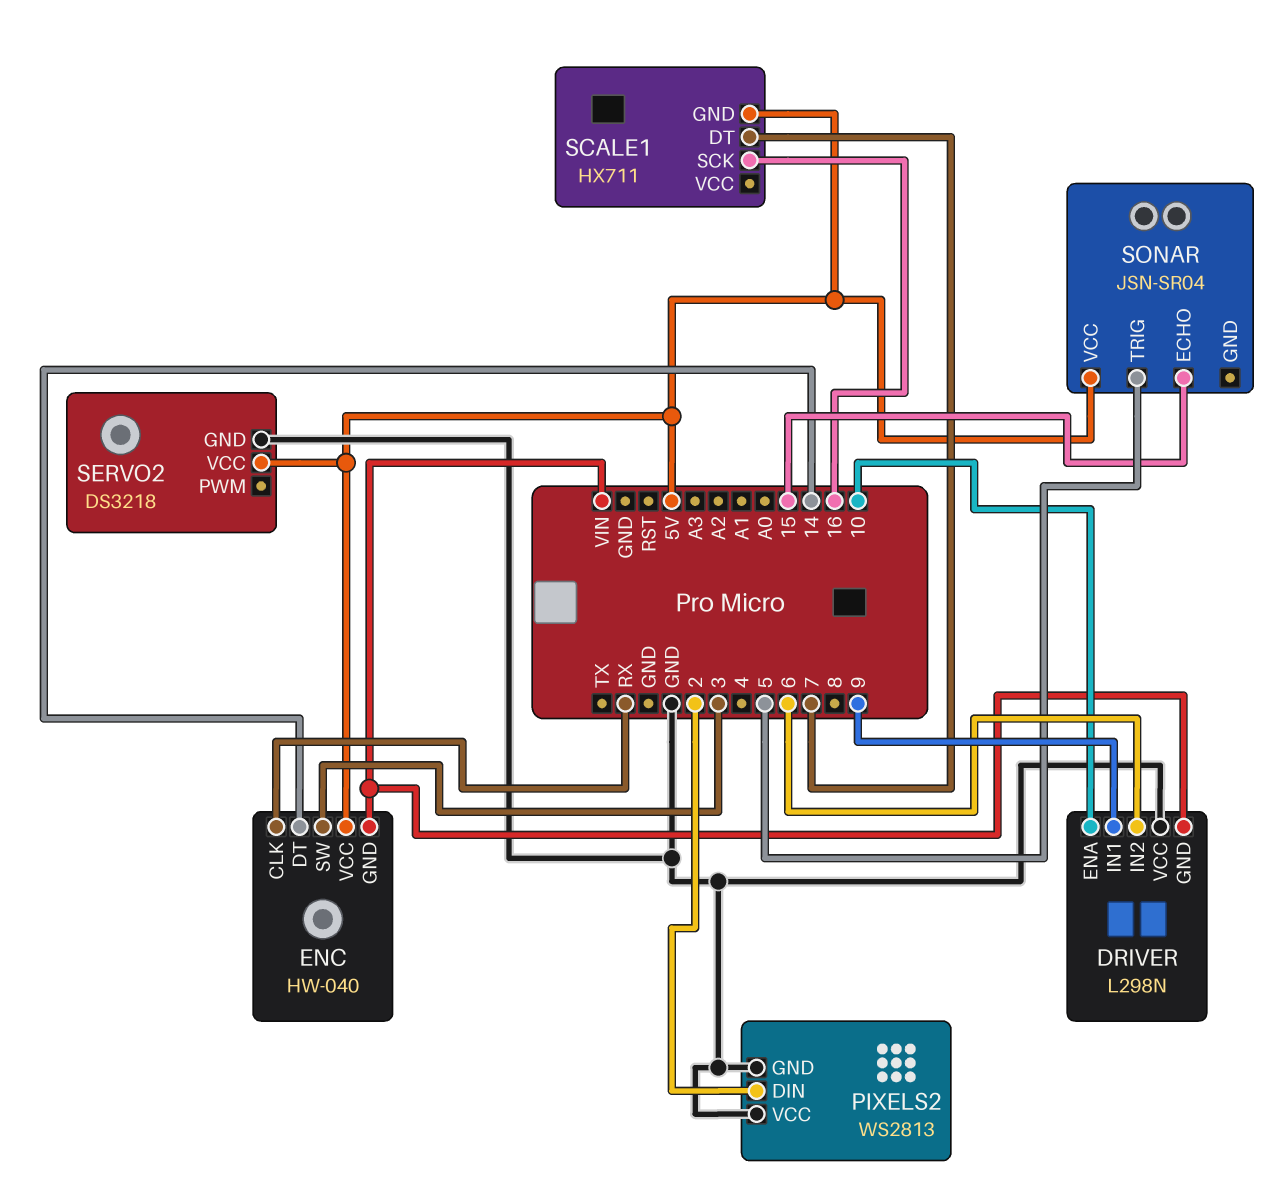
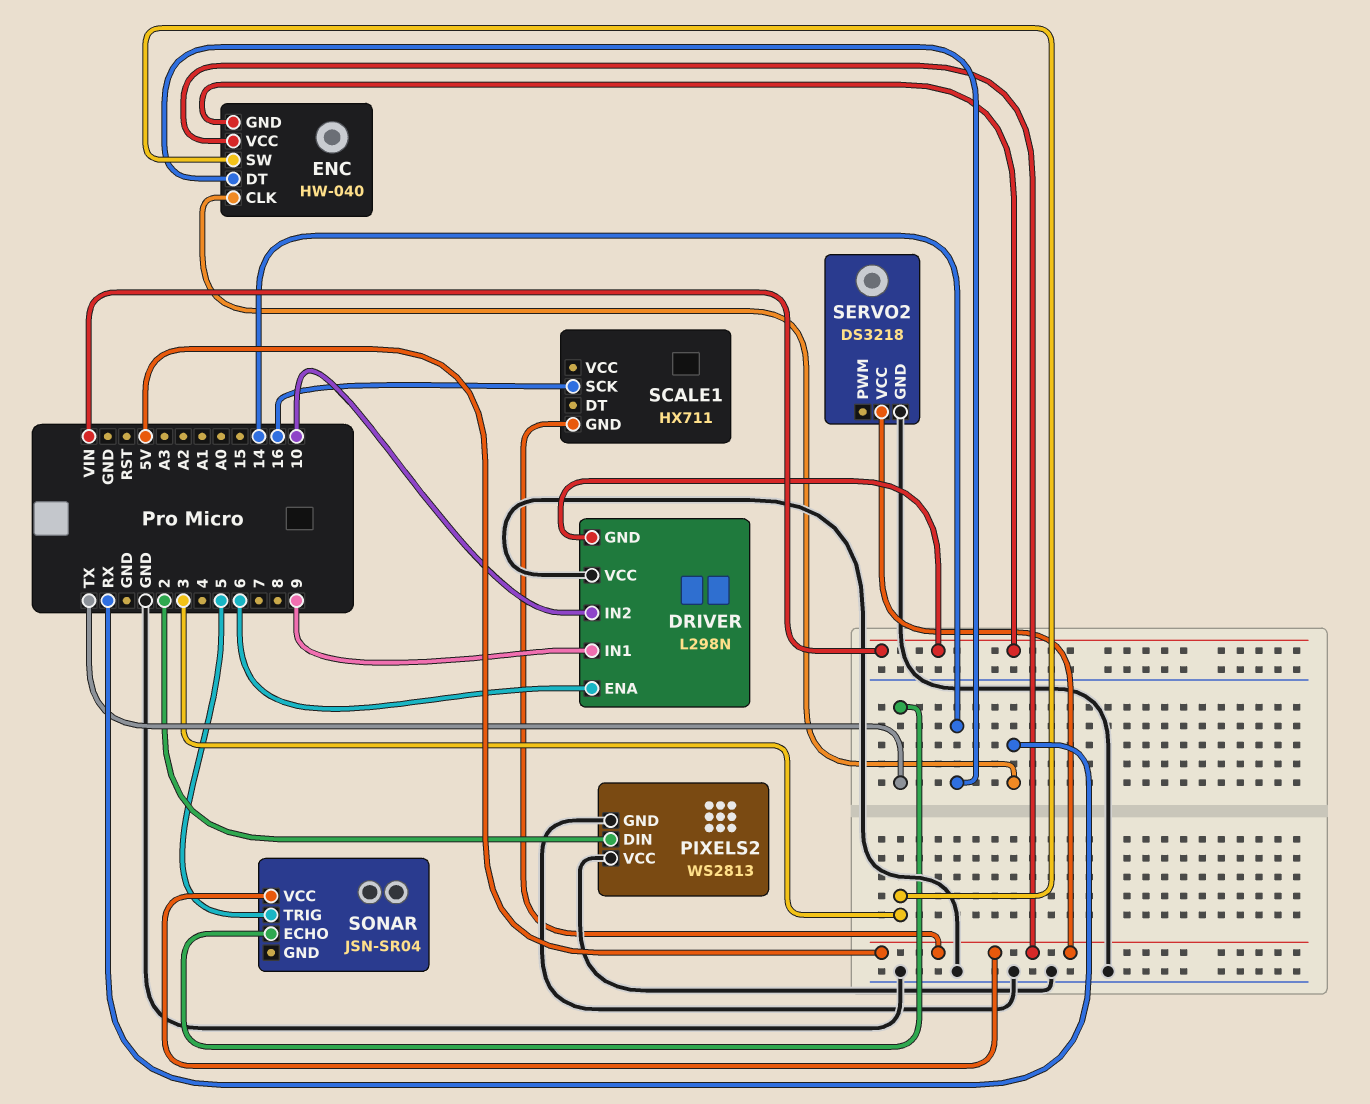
DRIVER pin ENA: 10 -> 6
DRIVER pin IN2: 6 -> 10
SCALE1 pin DT: 7 -> none
SONAR pin ECHO: 15 -> TX

